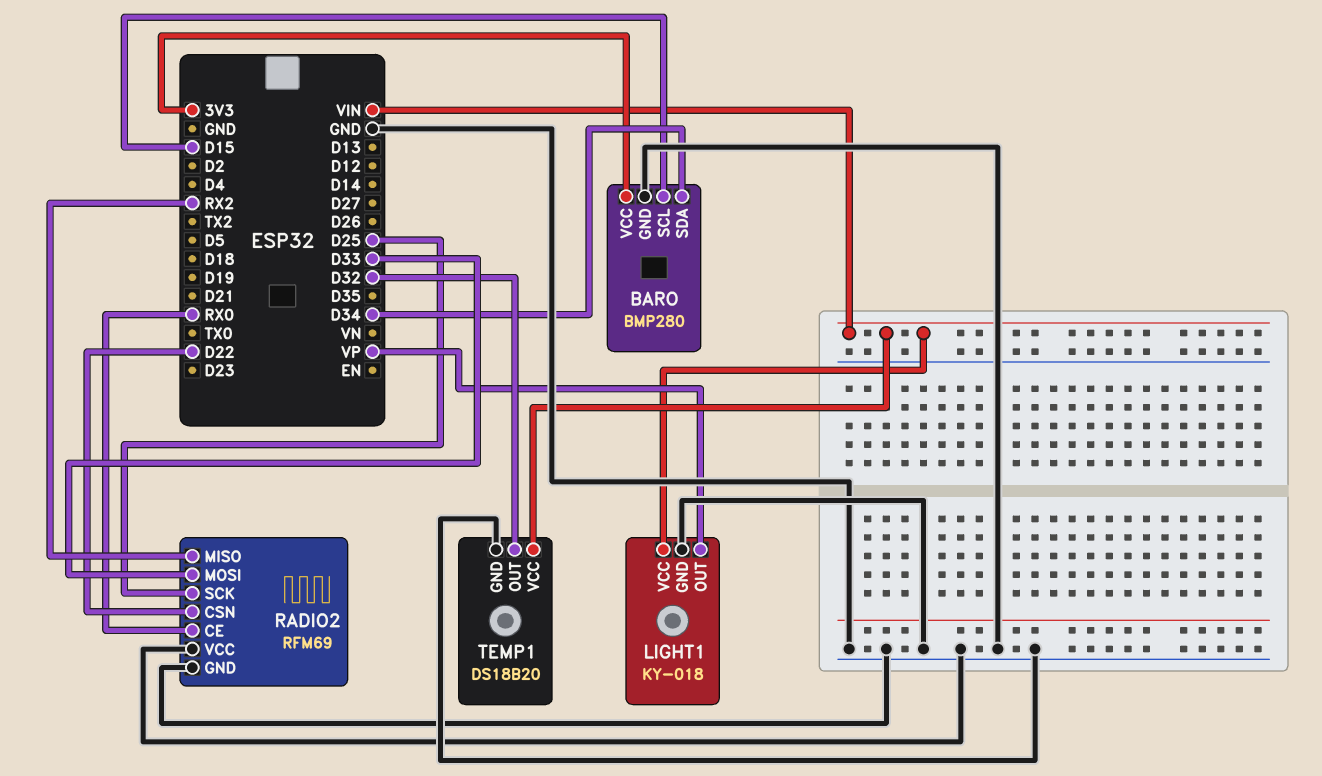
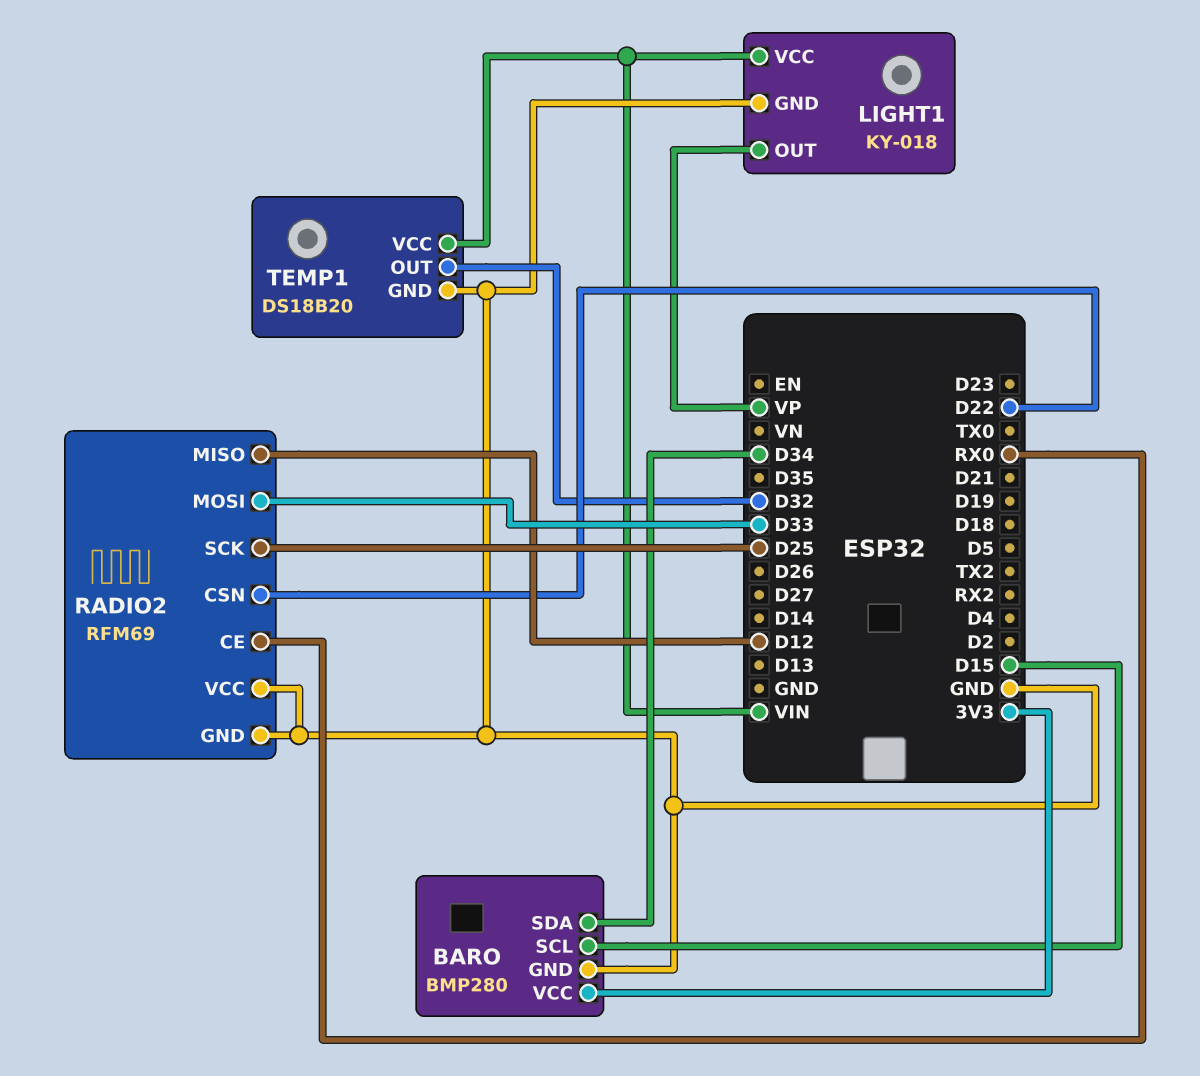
RADIO2 pin MISO: RX2 -> D12

